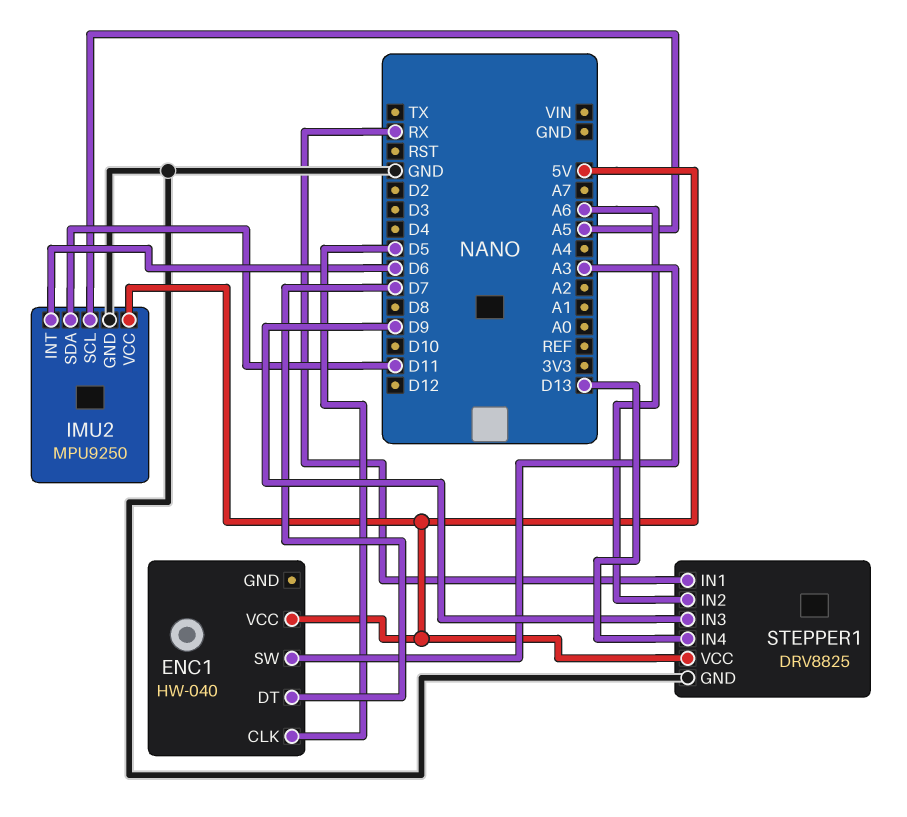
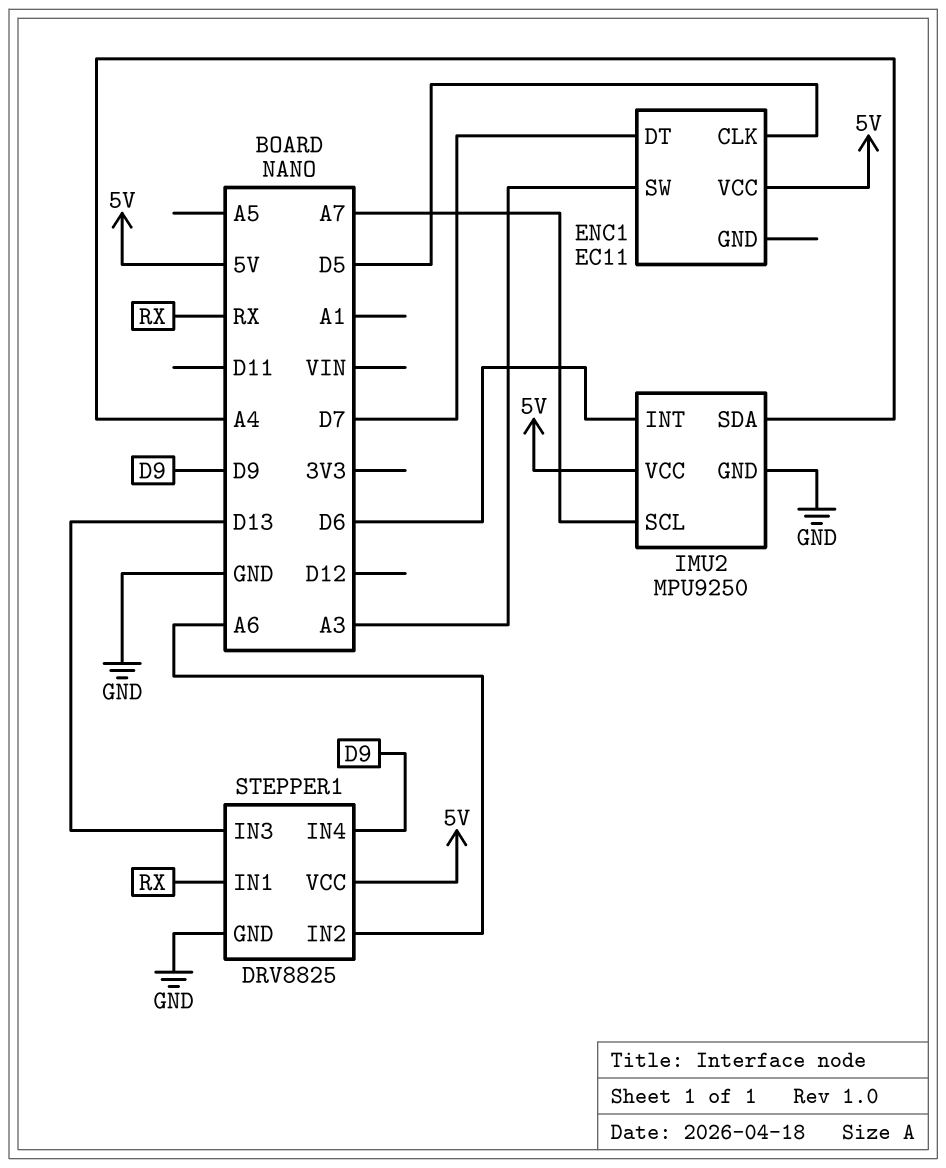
ENC1: HW-040 -> EC11
IMU2 pin SCL: A5 -> A7
IMU2 pin SDA: D11 -> A4
STEPPER1 pin IN3: D9 -> D13
STEPPER1 pin IN4: D13 -> D9

